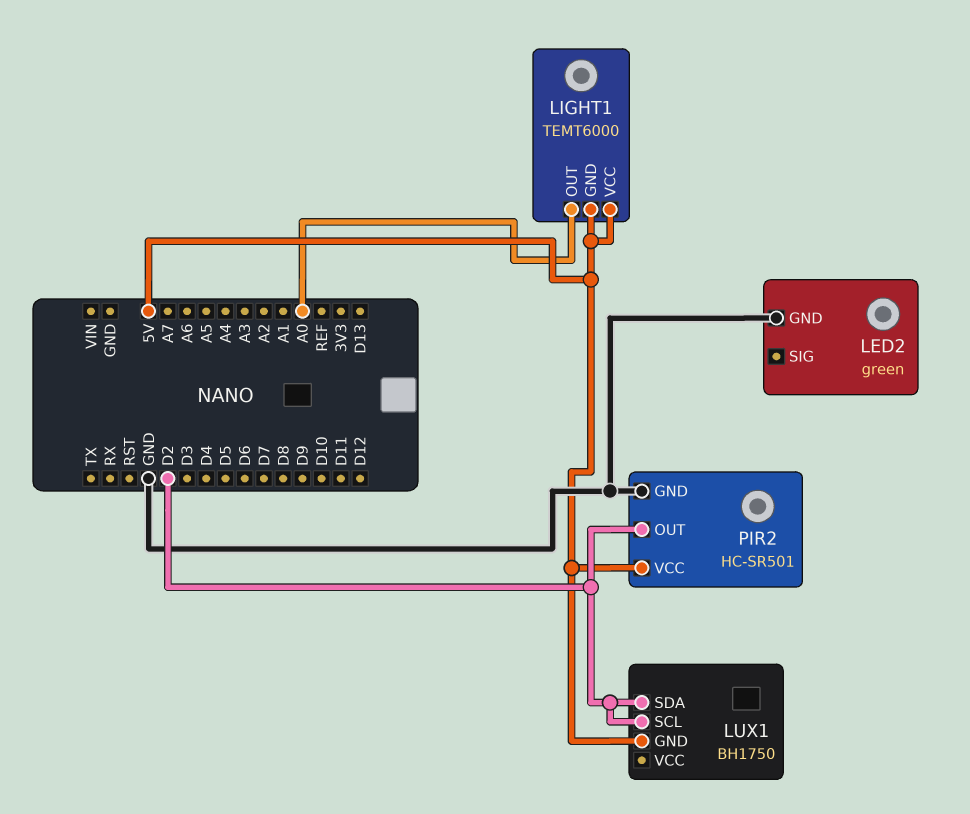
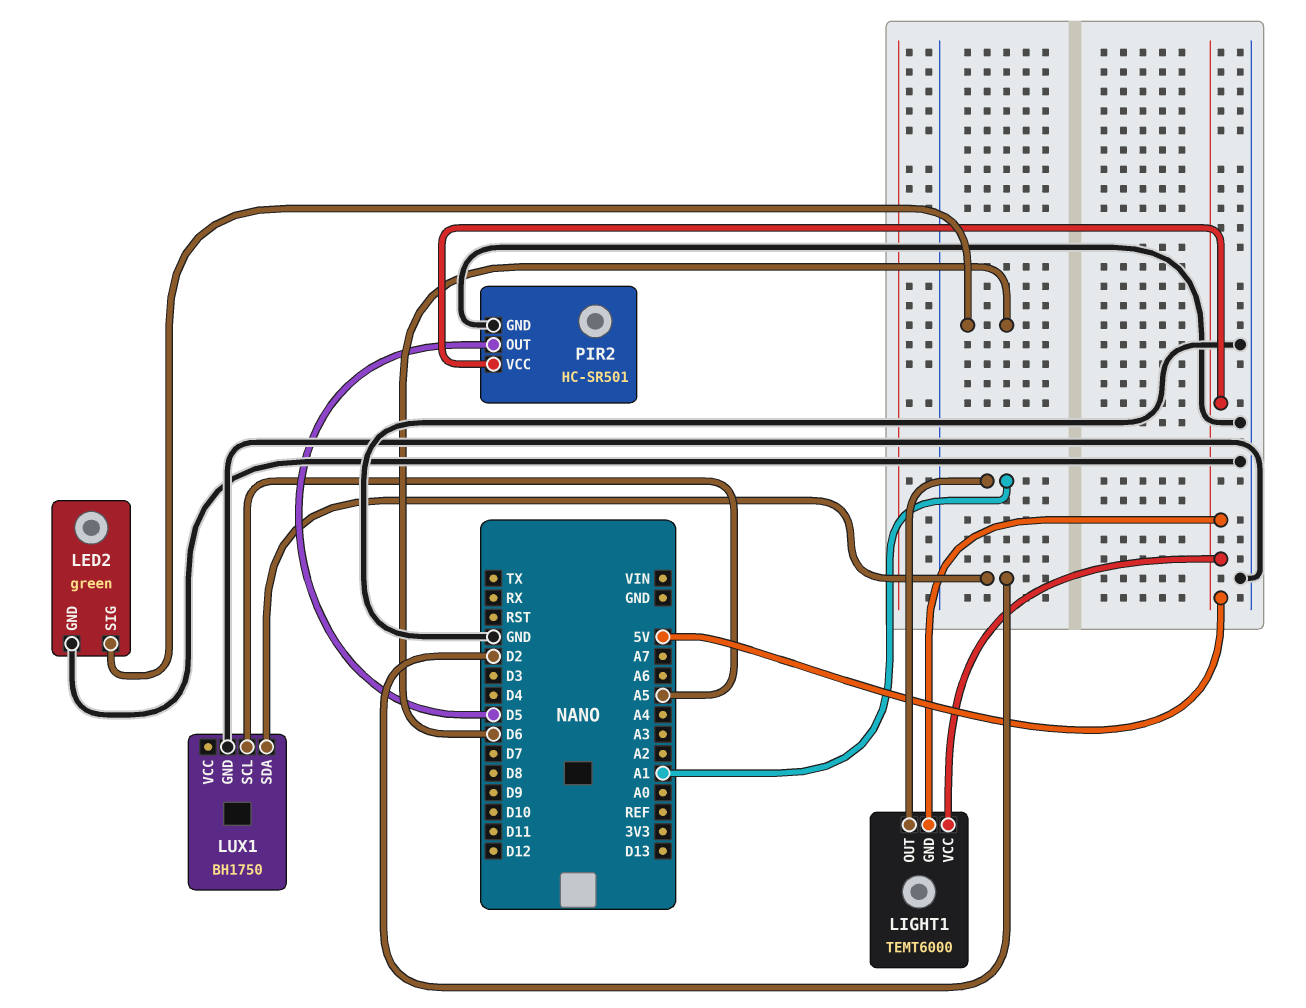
LED2 pin SIG: none -> D6
LIGHT1 pin OUT: A0 -> A1
LUX1 pin GND: 5V -> GND
LUX1 pin SCL: D2 -> A5
PIR2 pin OUT: D2 -> D5

